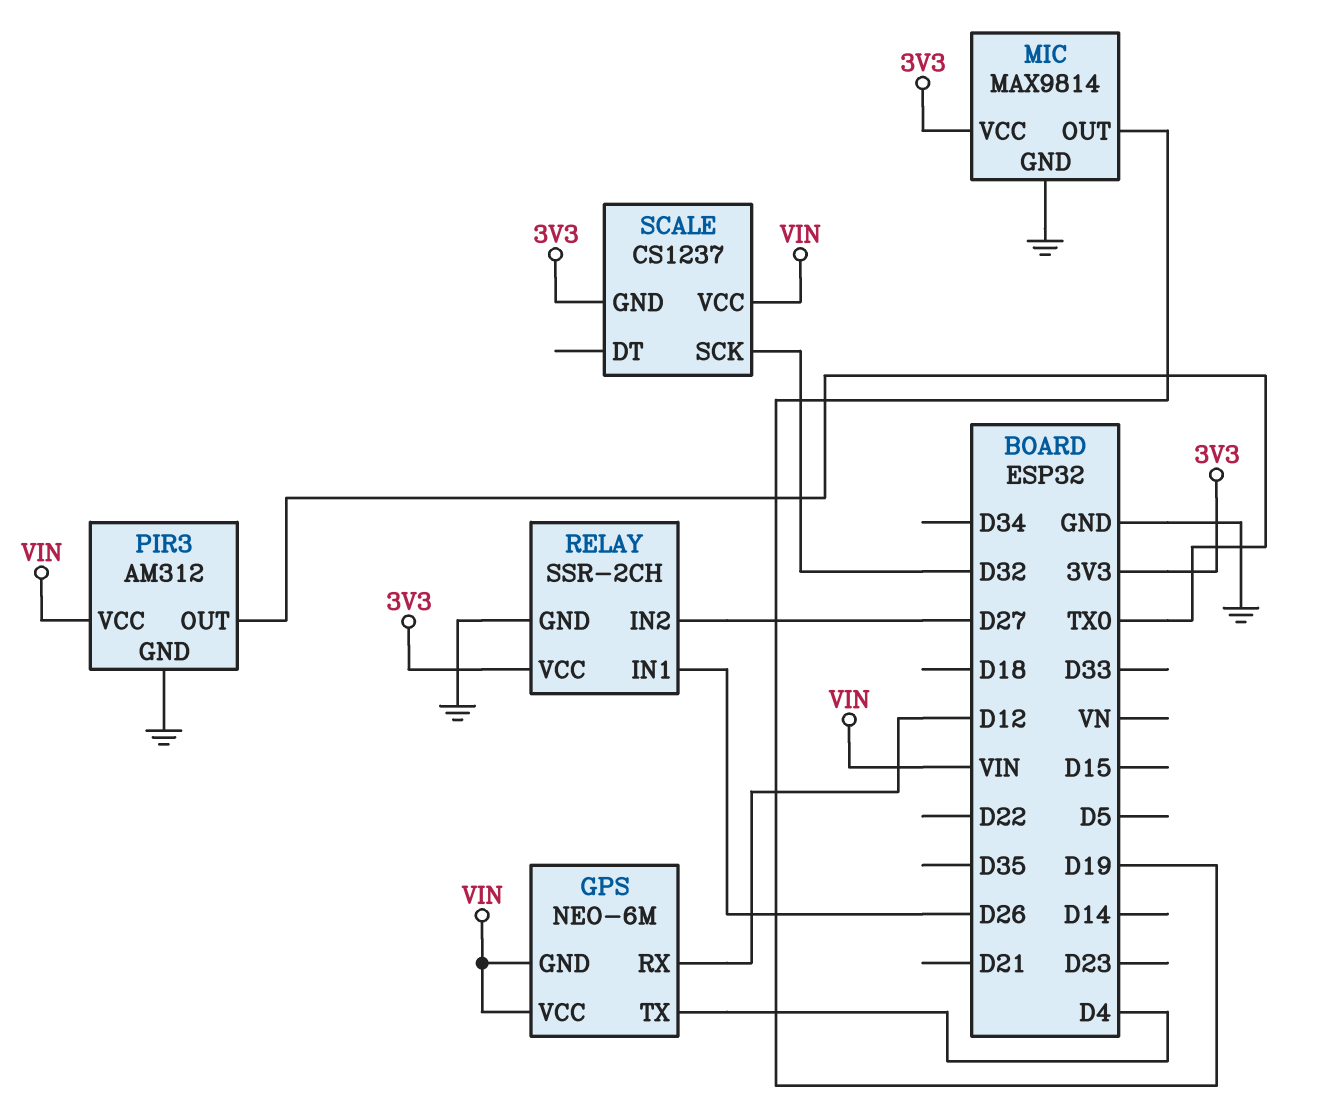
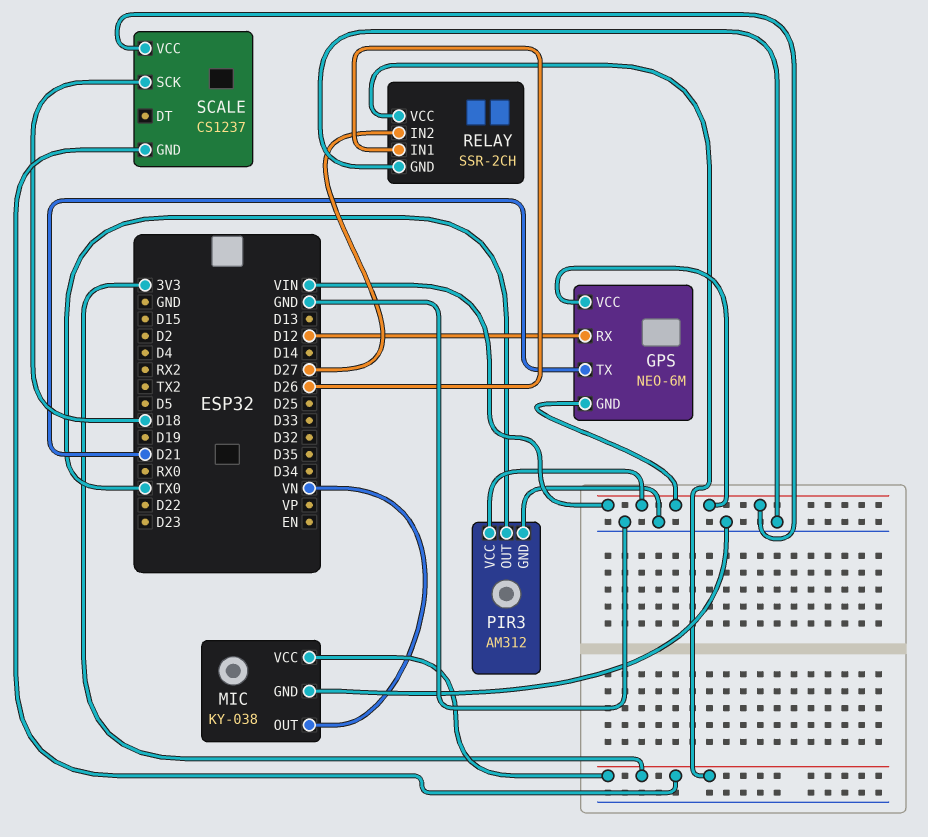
GPS pin TX: D4 -> D21
MIC: MAX9814 -> KY-038
MIC pin OUT: D19 -> VN
SCALE pin SCK: D32 -> D18

